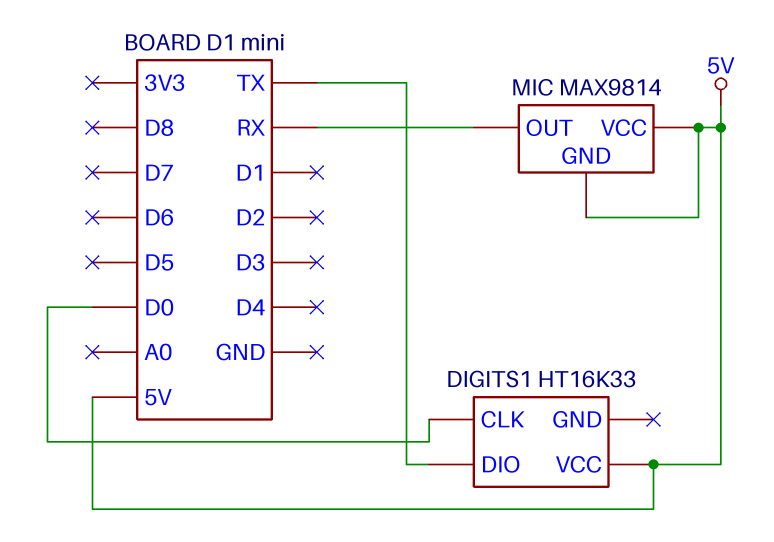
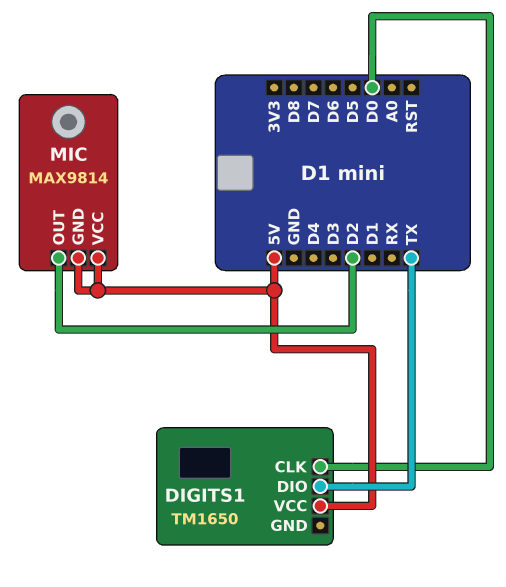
DIGITS1: HT16K33 -> TM1650
MIC pin OUT: RX -> D2

